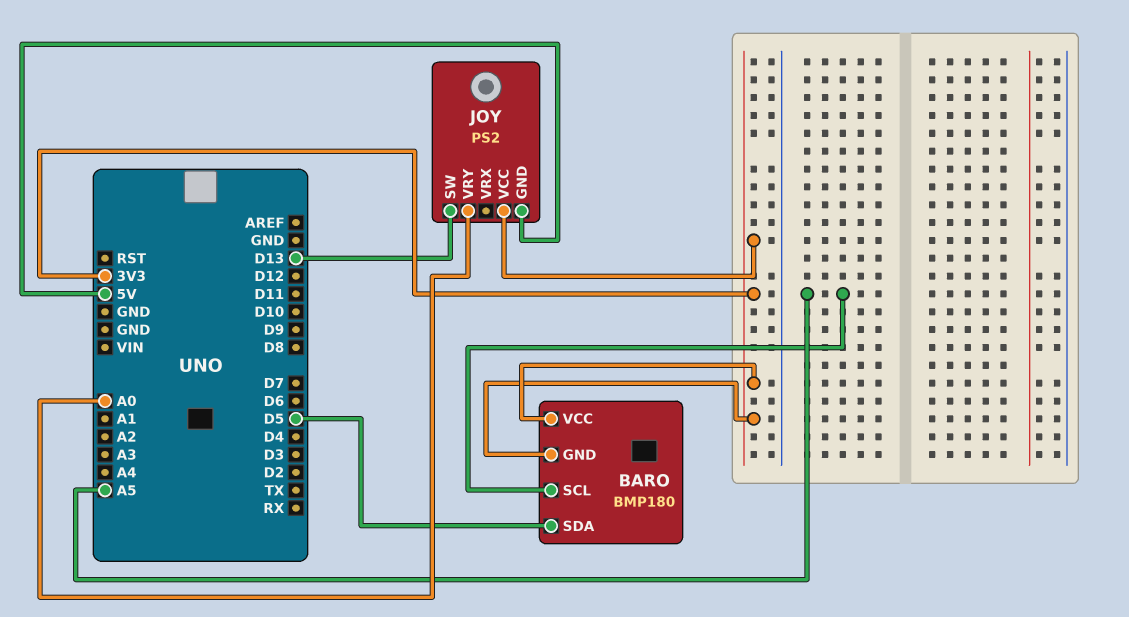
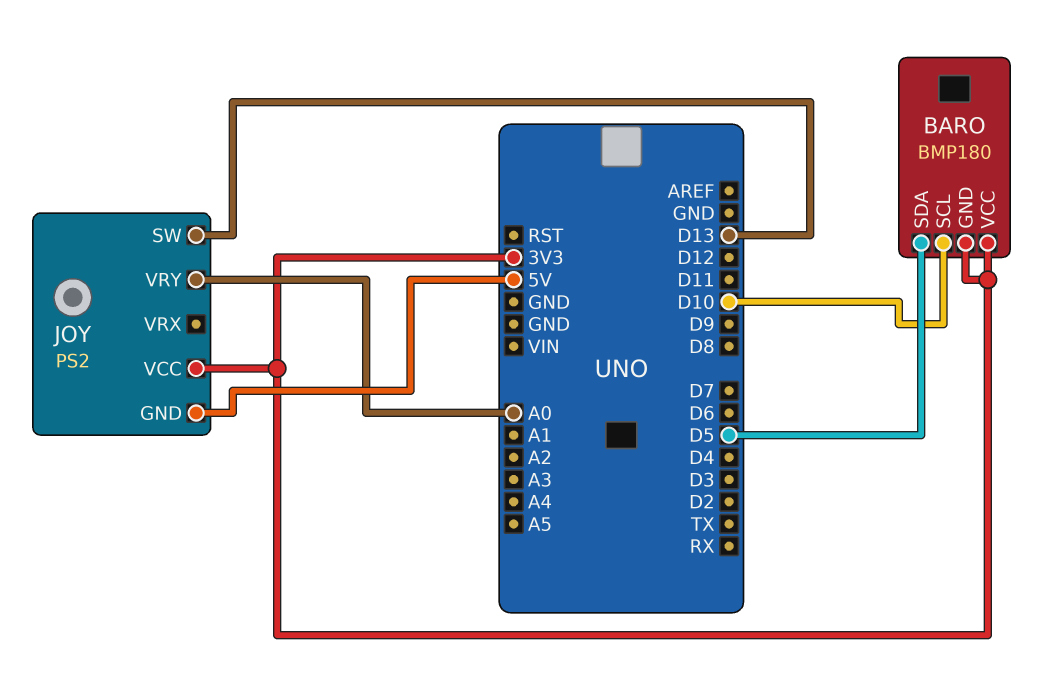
BARO pin SCL: A5 -> D10

